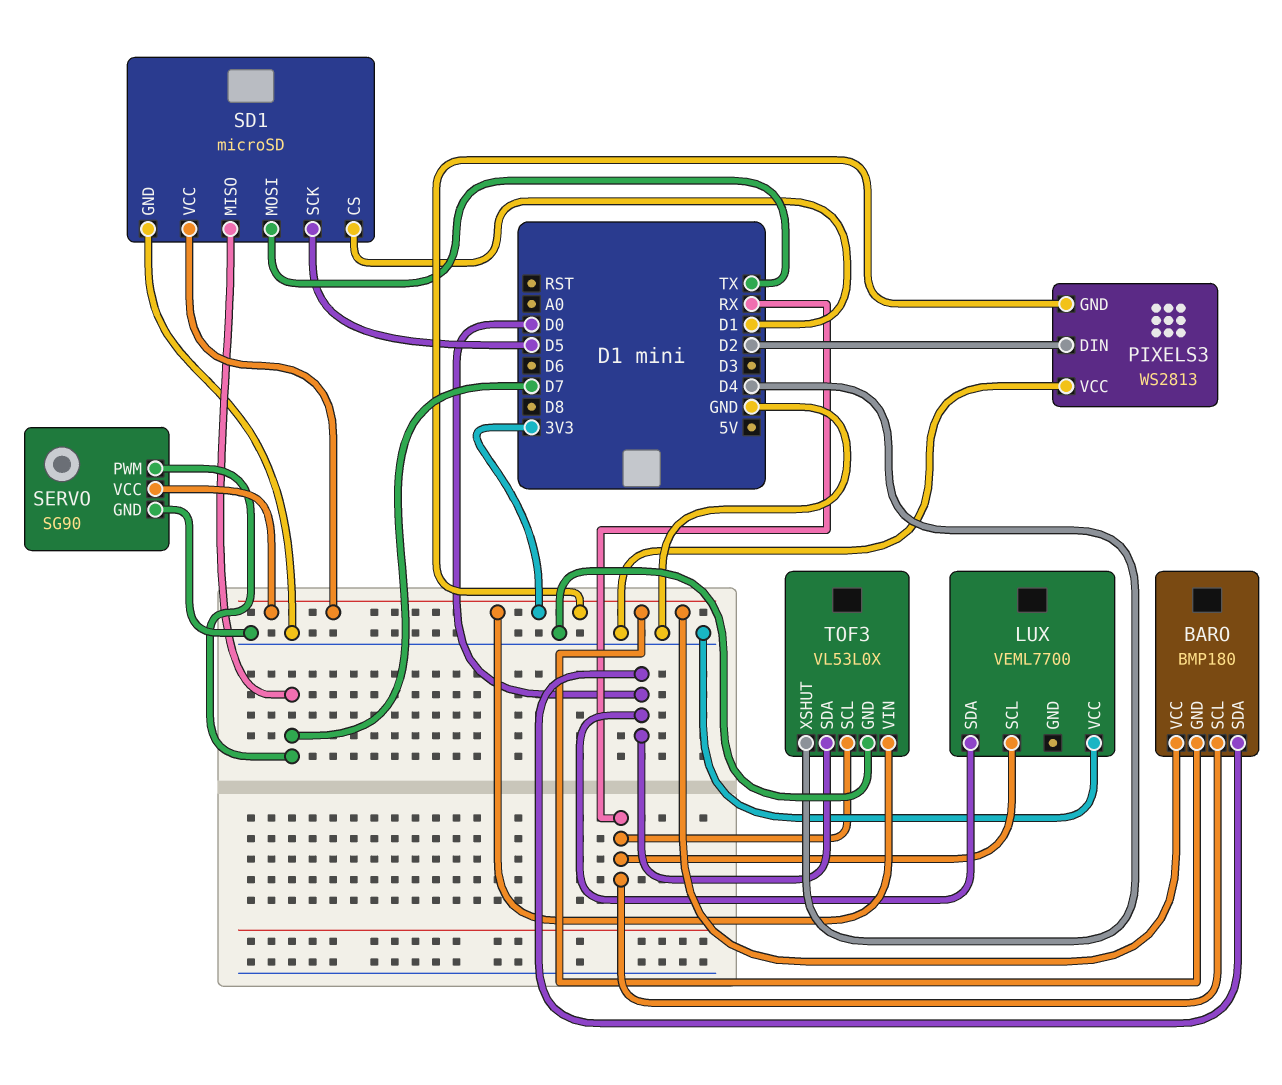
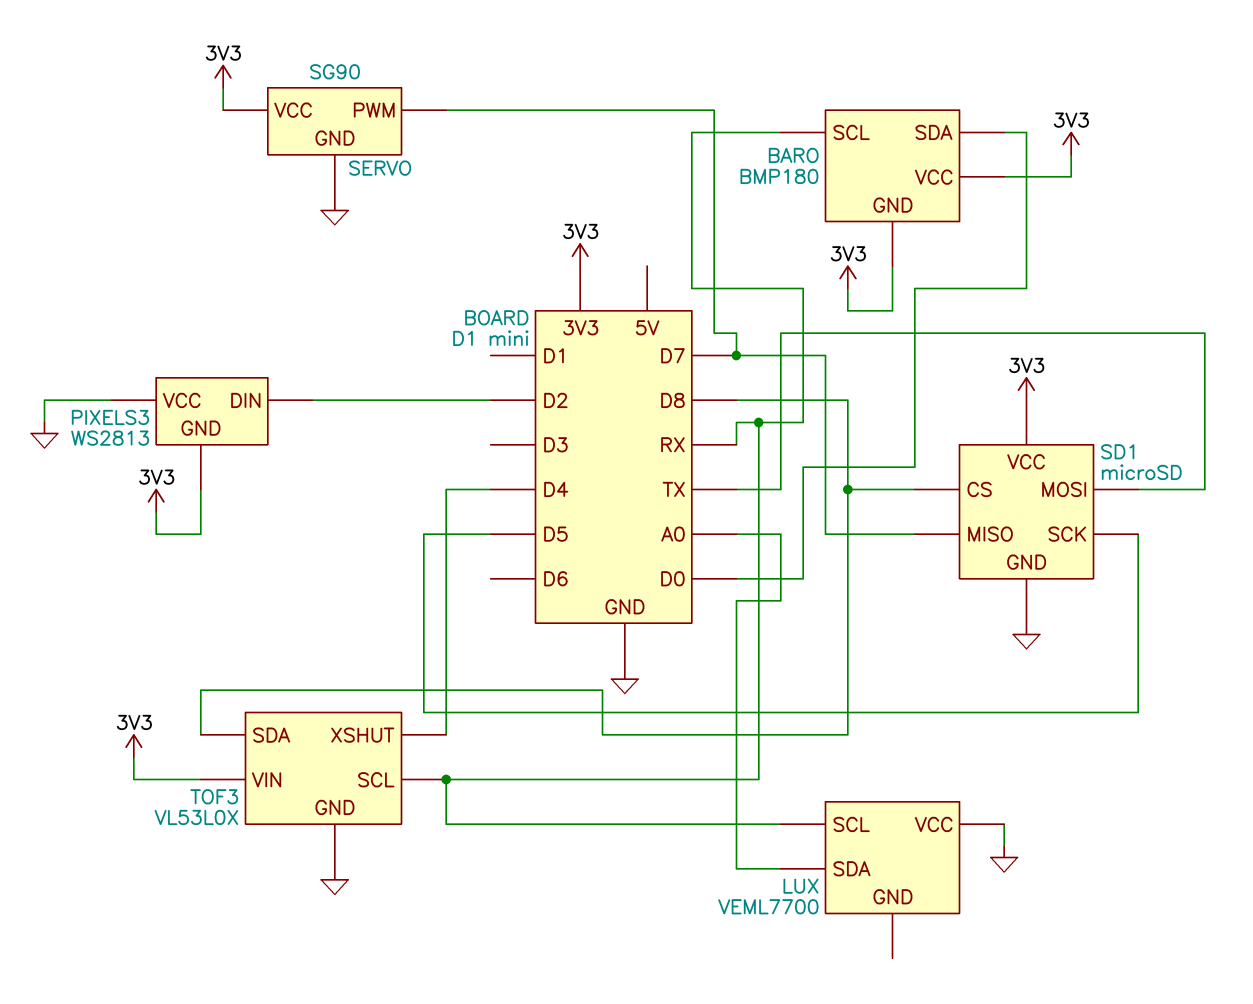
LUX pin SDA: D0 -> A0
SD1 pin CS: D1 -> D8
TOF3 pin SDA: D0 -> D8

